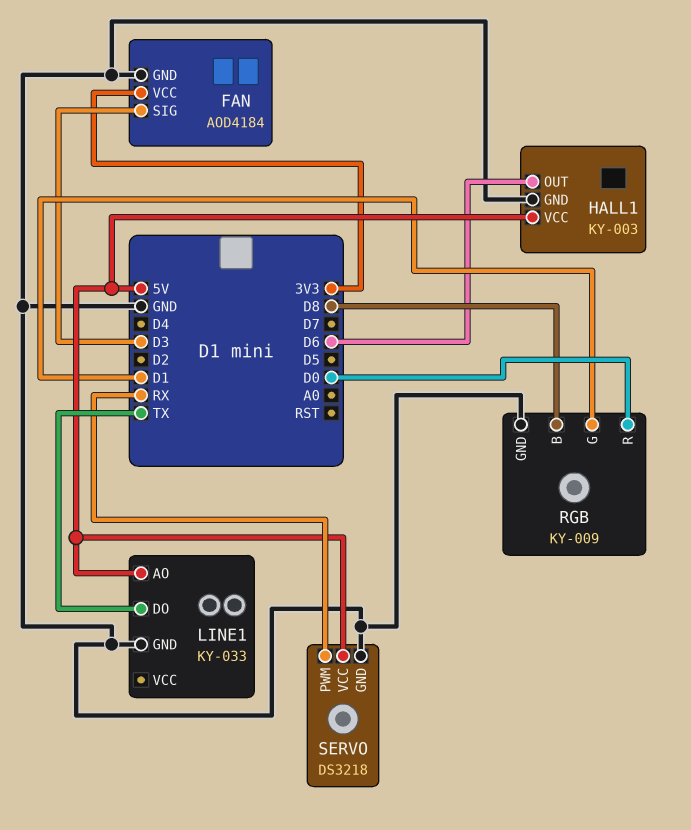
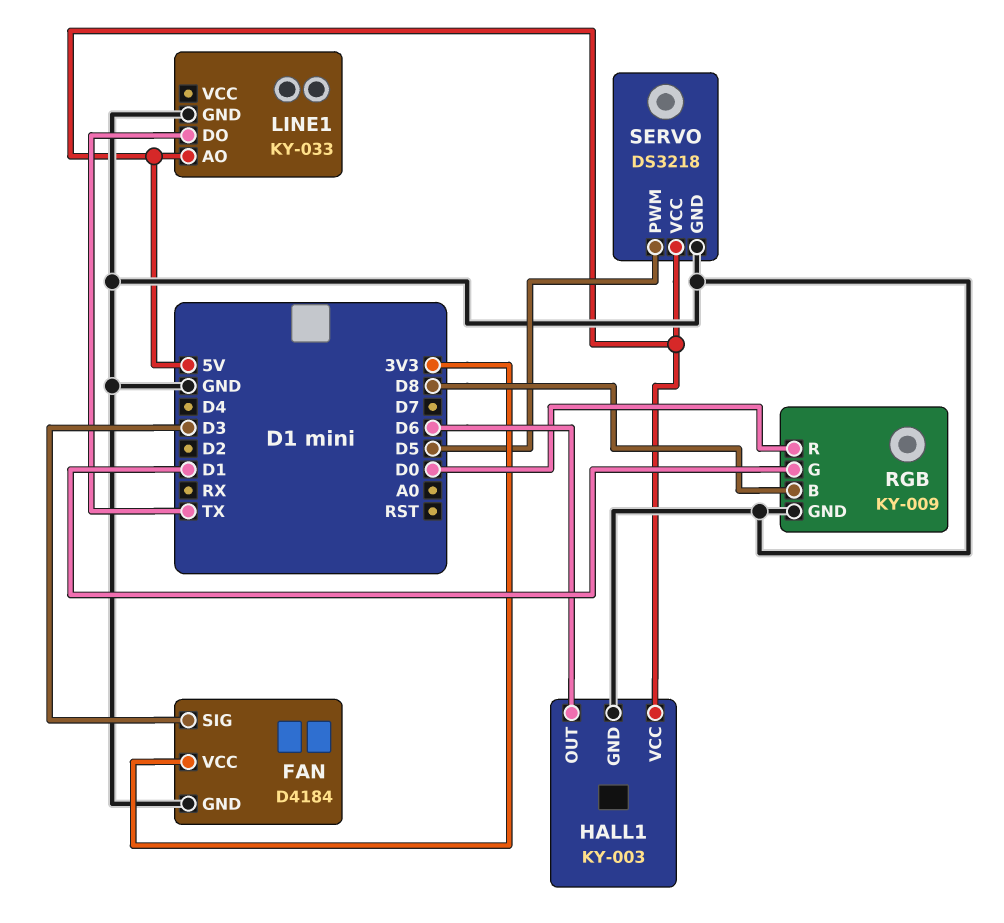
FAN: AOD4184 -> D4184
SERVO pin PWM: RX -> D5

